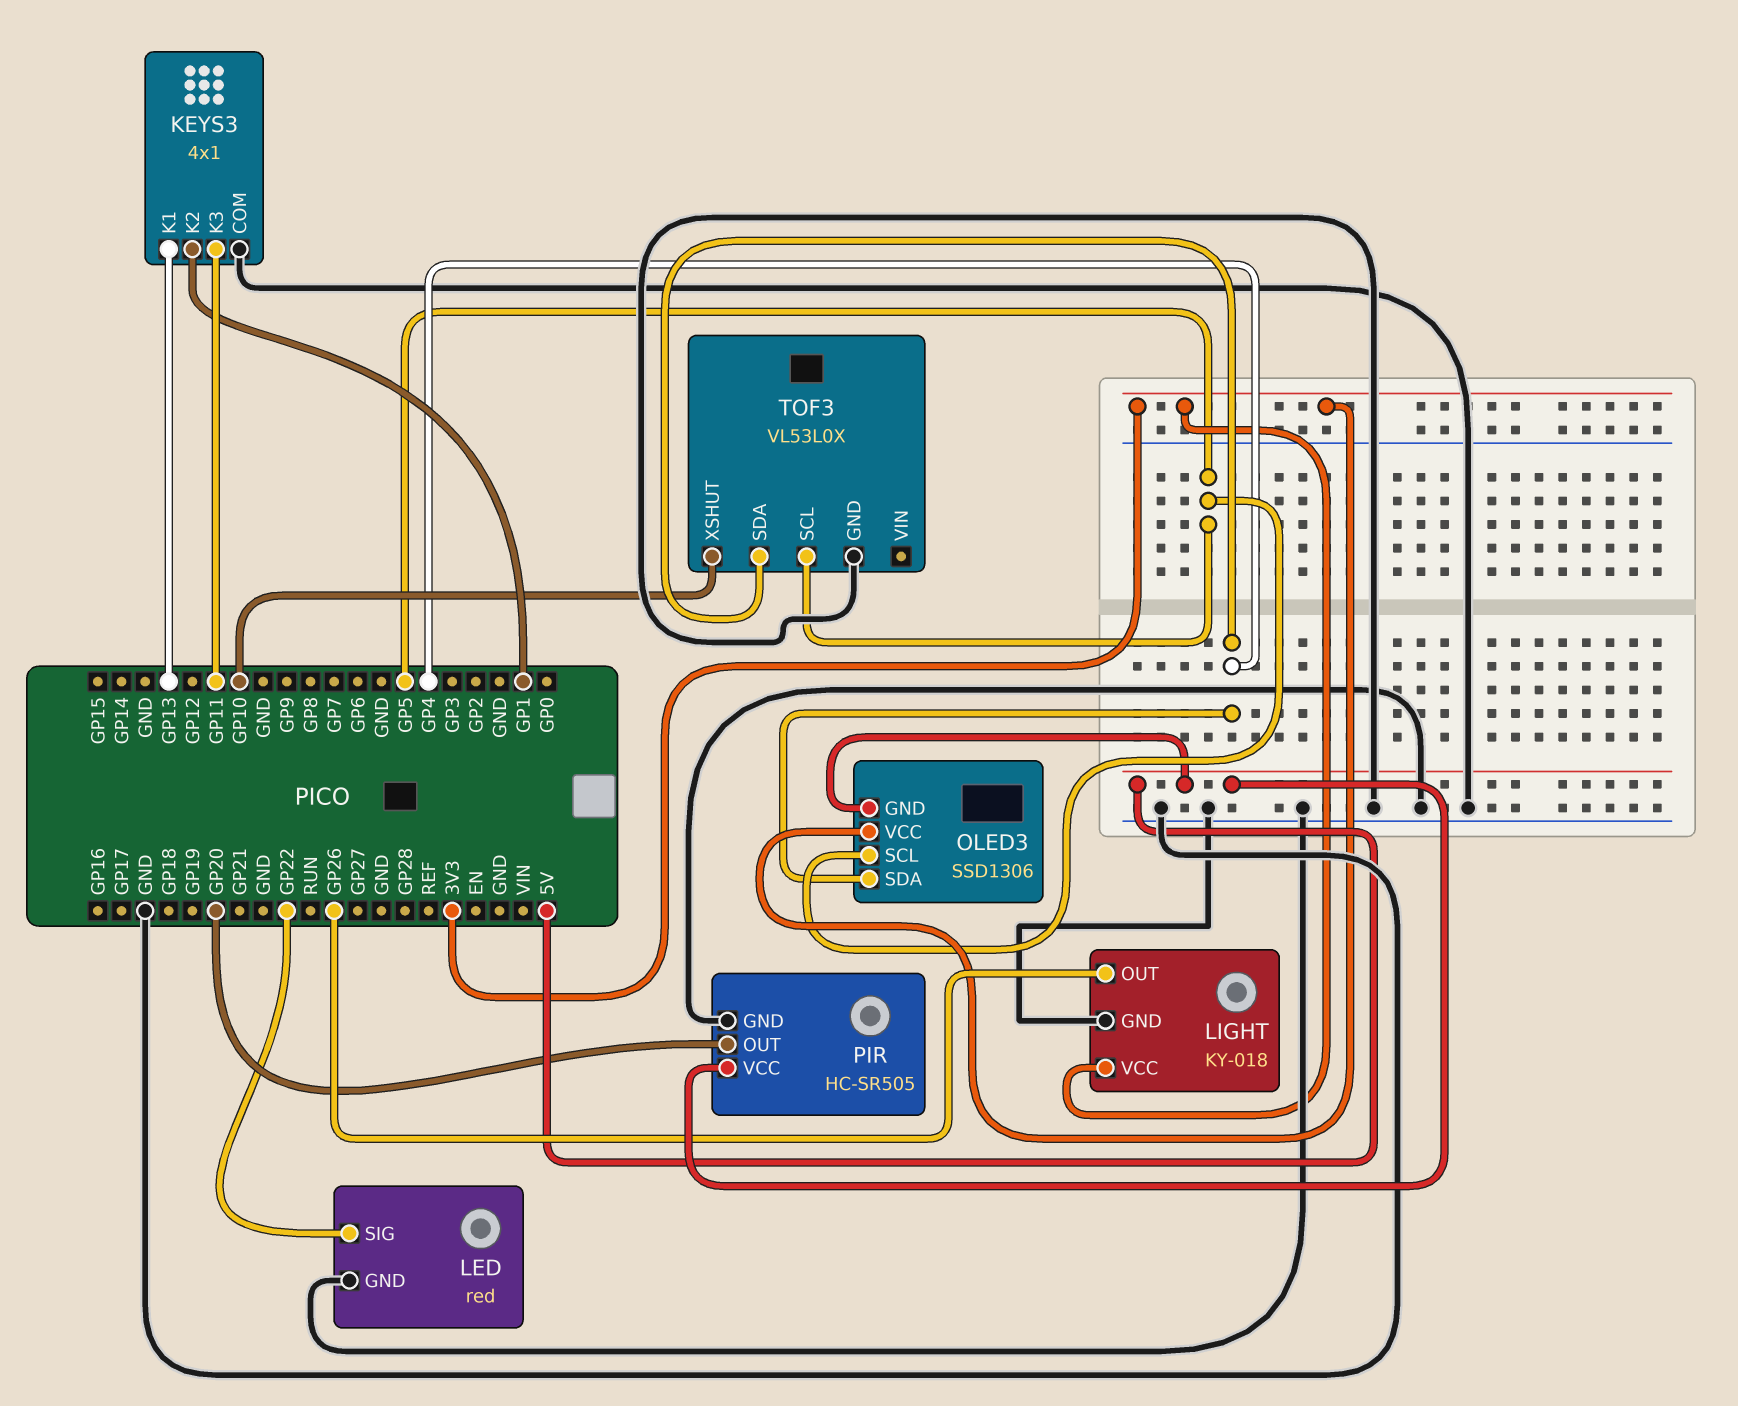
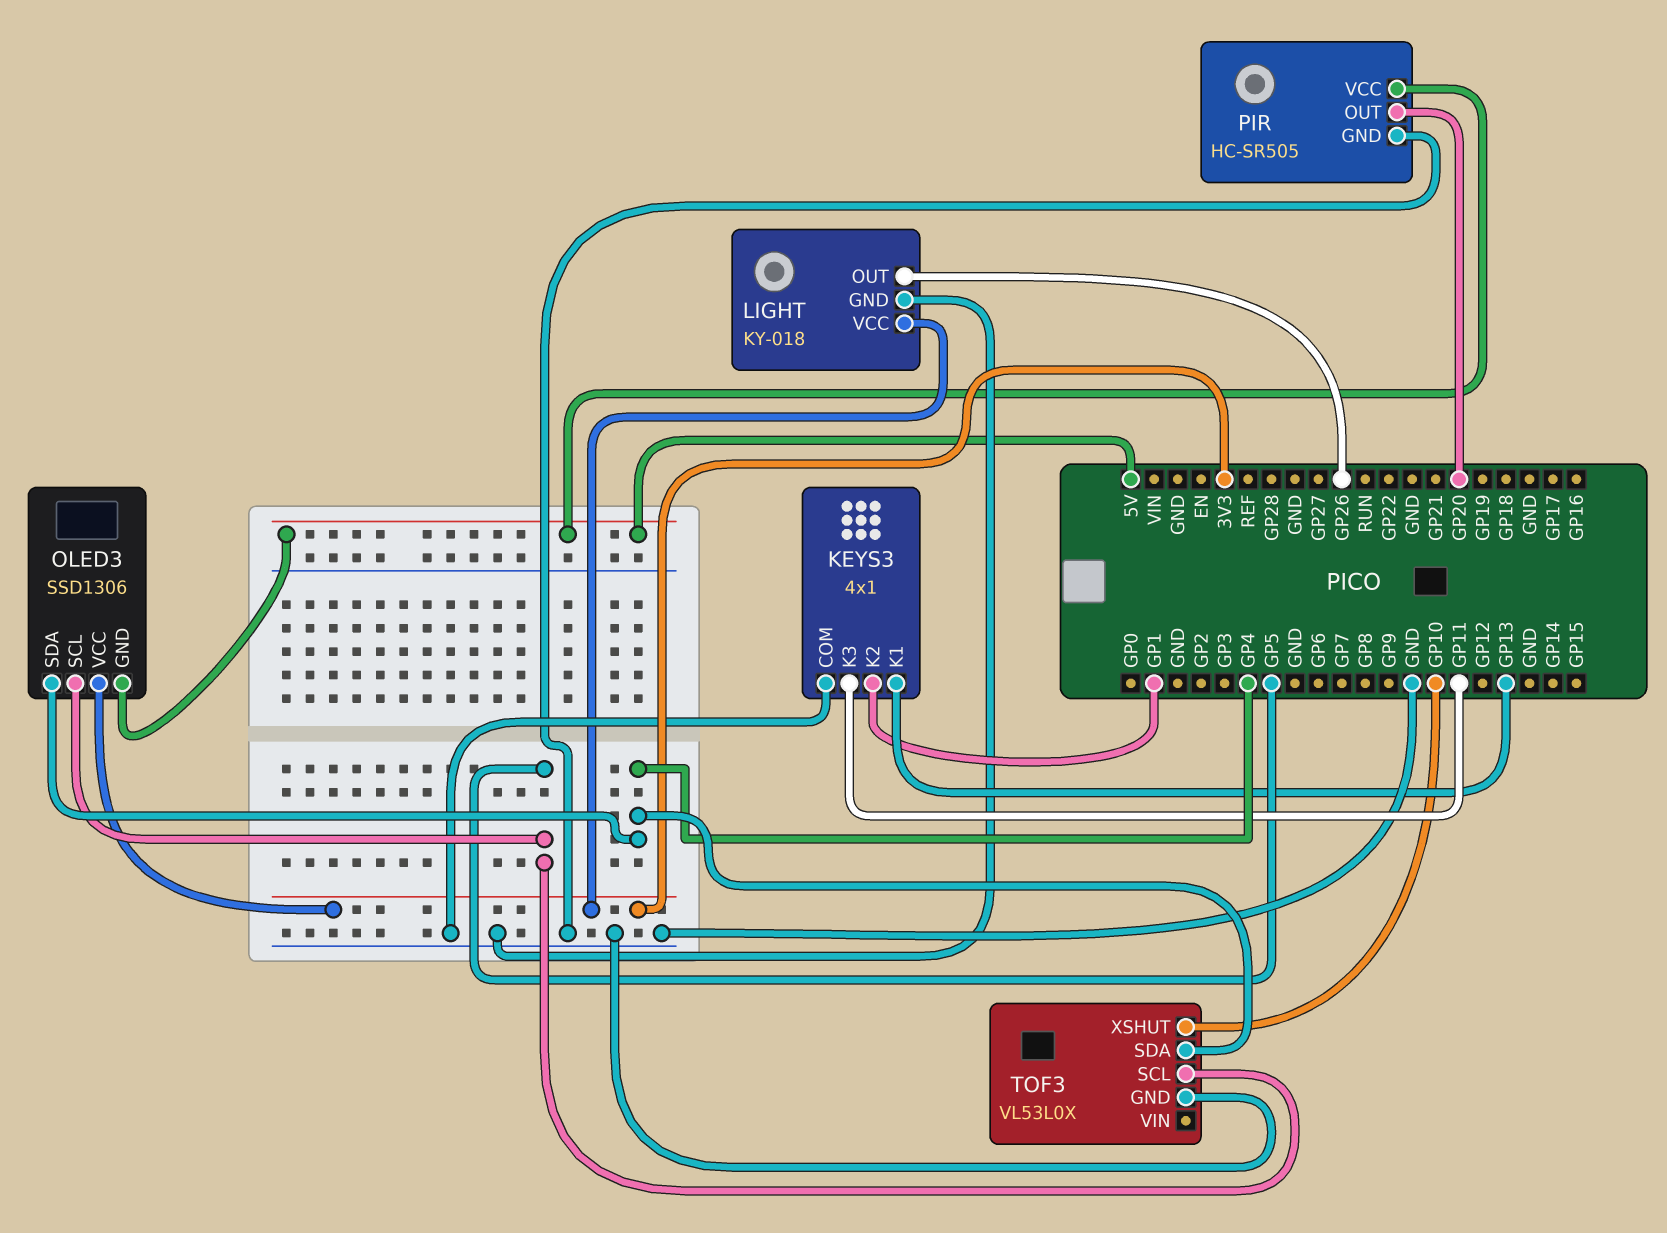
LED: red -> none
LED pin GND: GND -> none
LED pin SIG: GP22 -> none

